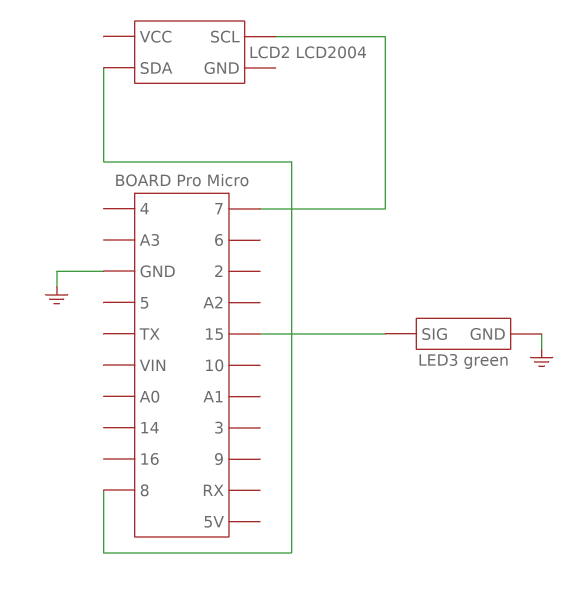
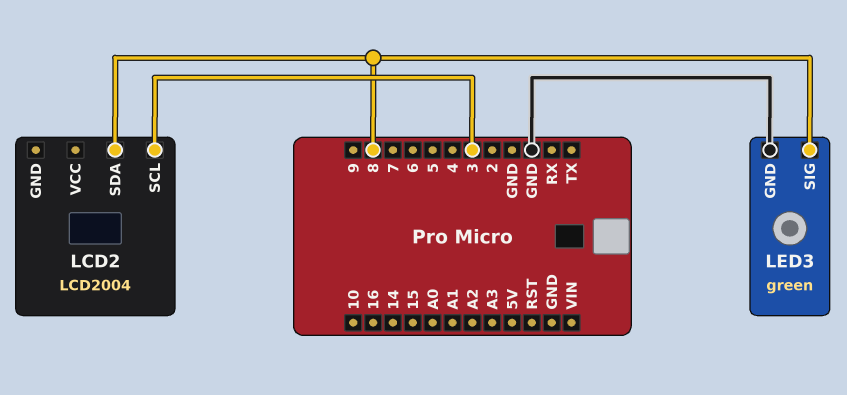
LCD2 pin SCL: 7 -> 3
LED3 pin SIG: 15 -> 8

